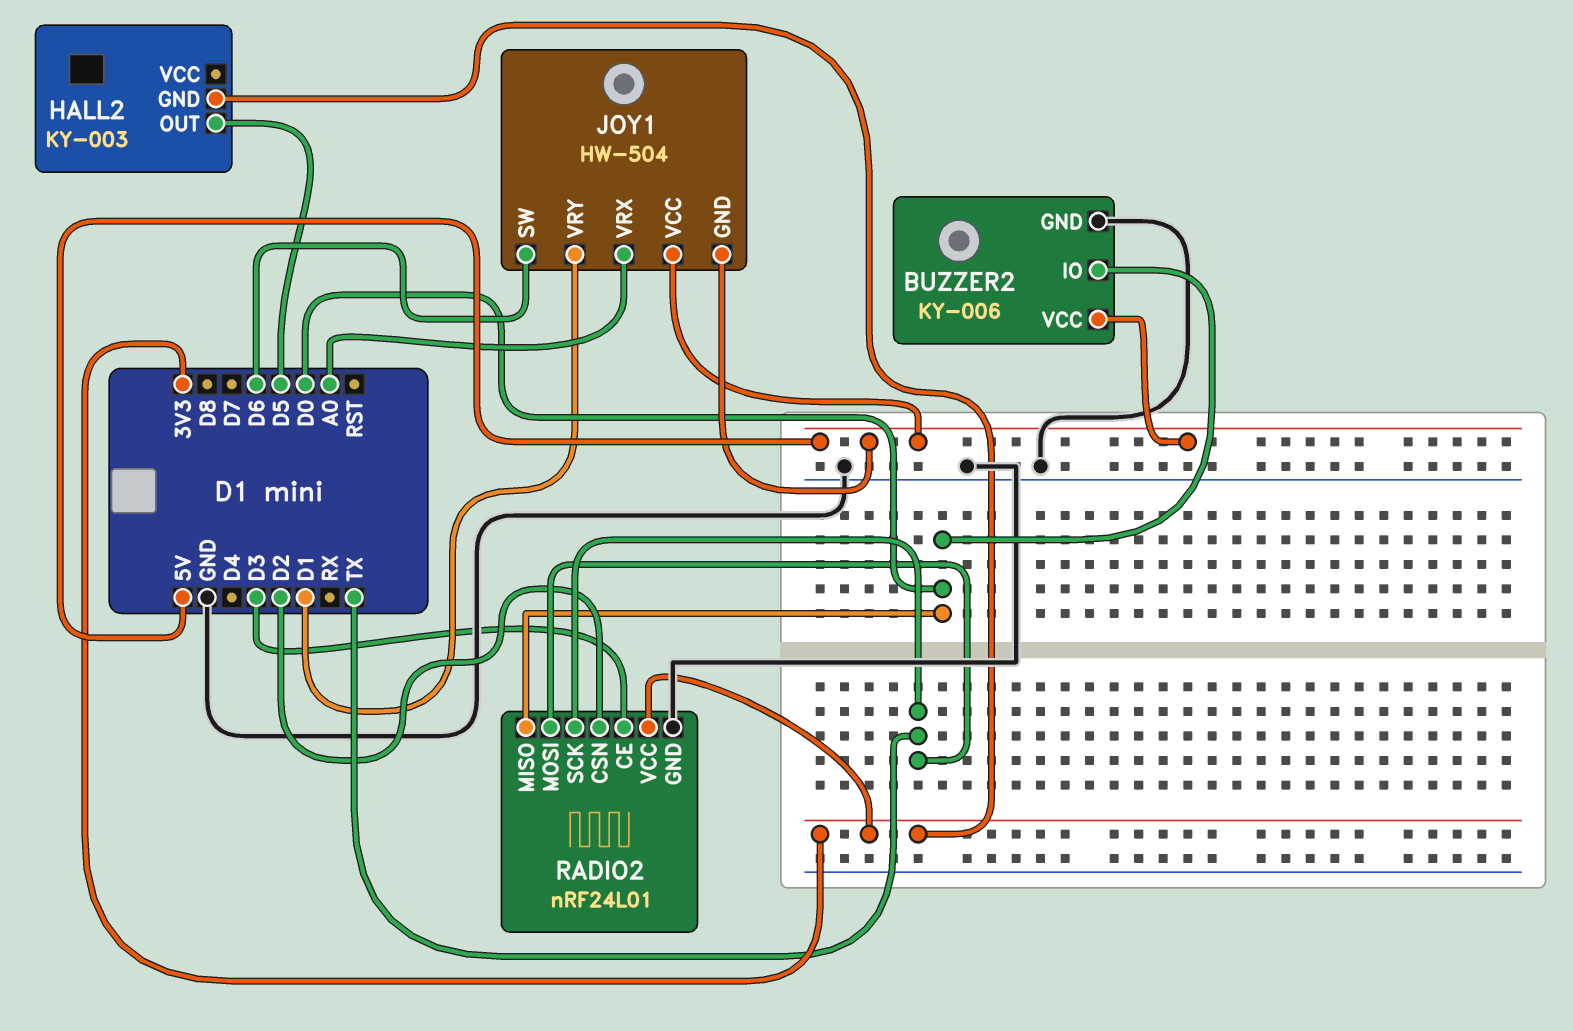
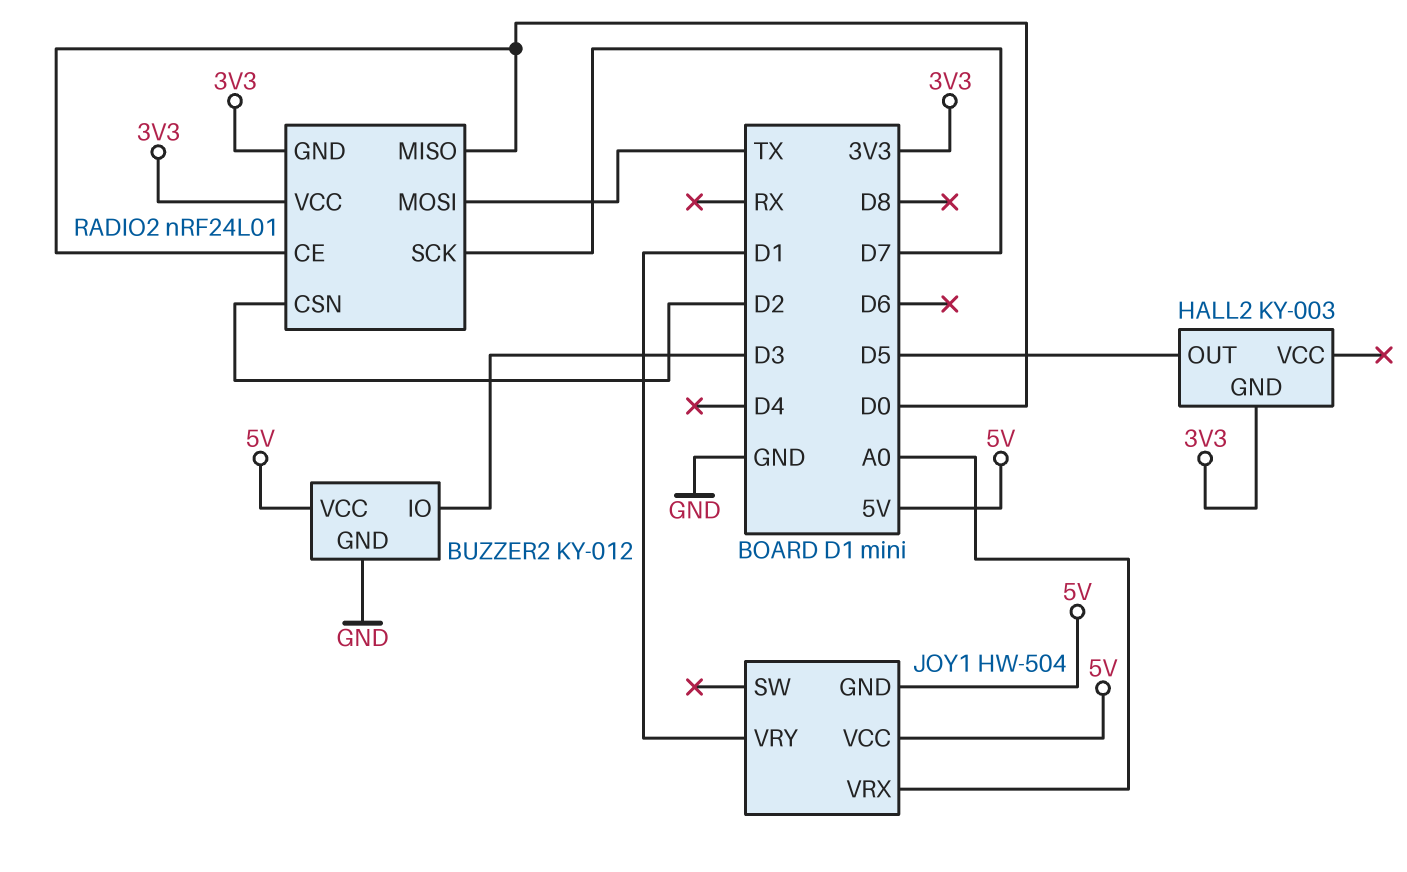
BUZZER2: KY-006 -> KY-012
BUZZER2 pin IO: D0 -> D3
JOY1 pin SW: D6 -> none
RADIO2 pin CE: D3 -> D0
RADIO2 pin GND: GND -> 3V3
RADIO2 pin SCK: TX -> D7

